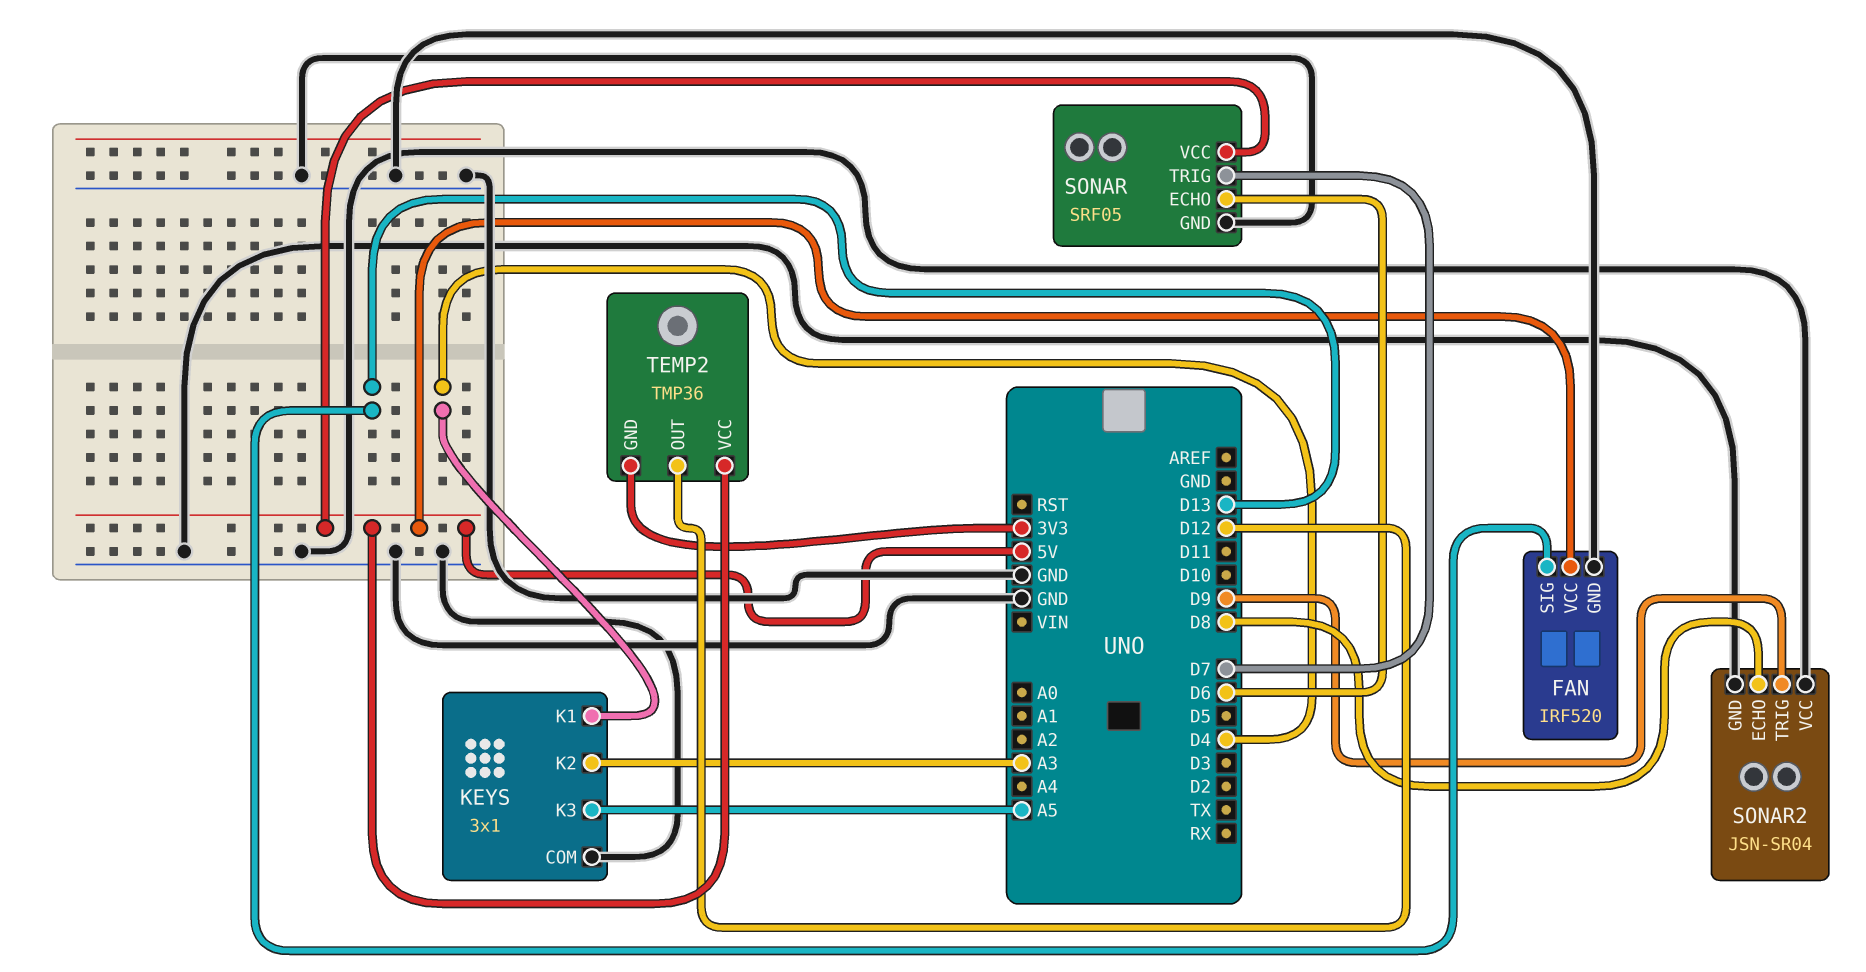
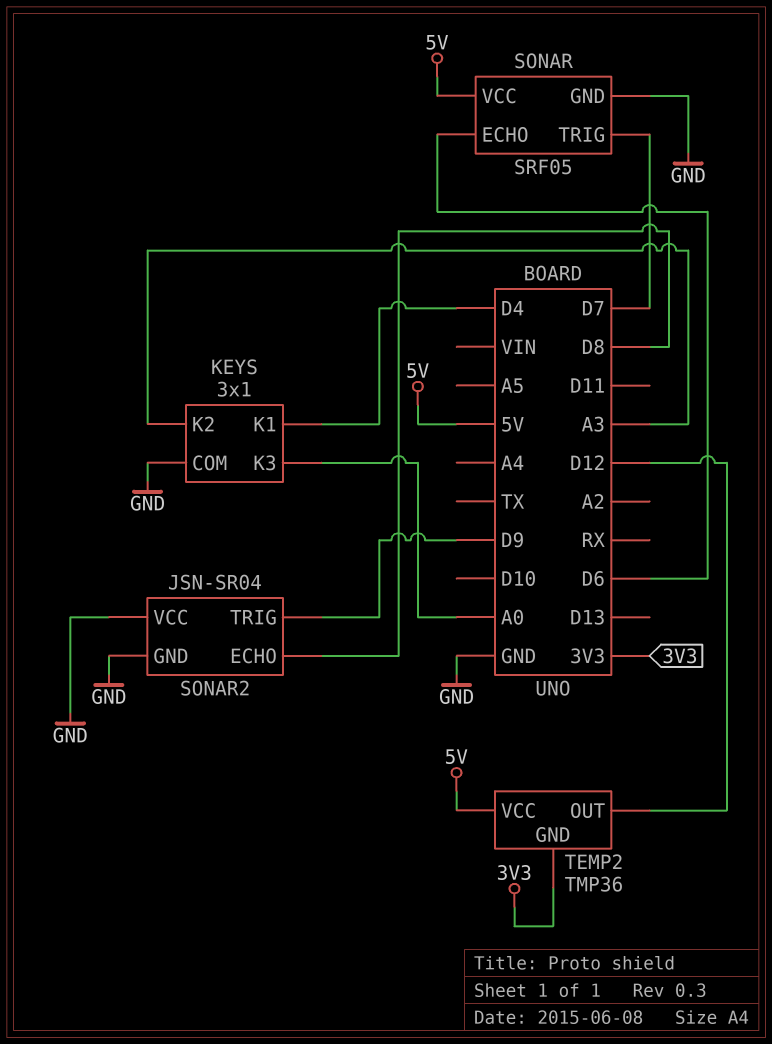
FAN: IRF520 -> none
FAN pin GND: GND -> none
FAN pin SIG: D13 -> none
FAN pin VCC: 5V -> none
KEYS pin K3: A5 -> A0

